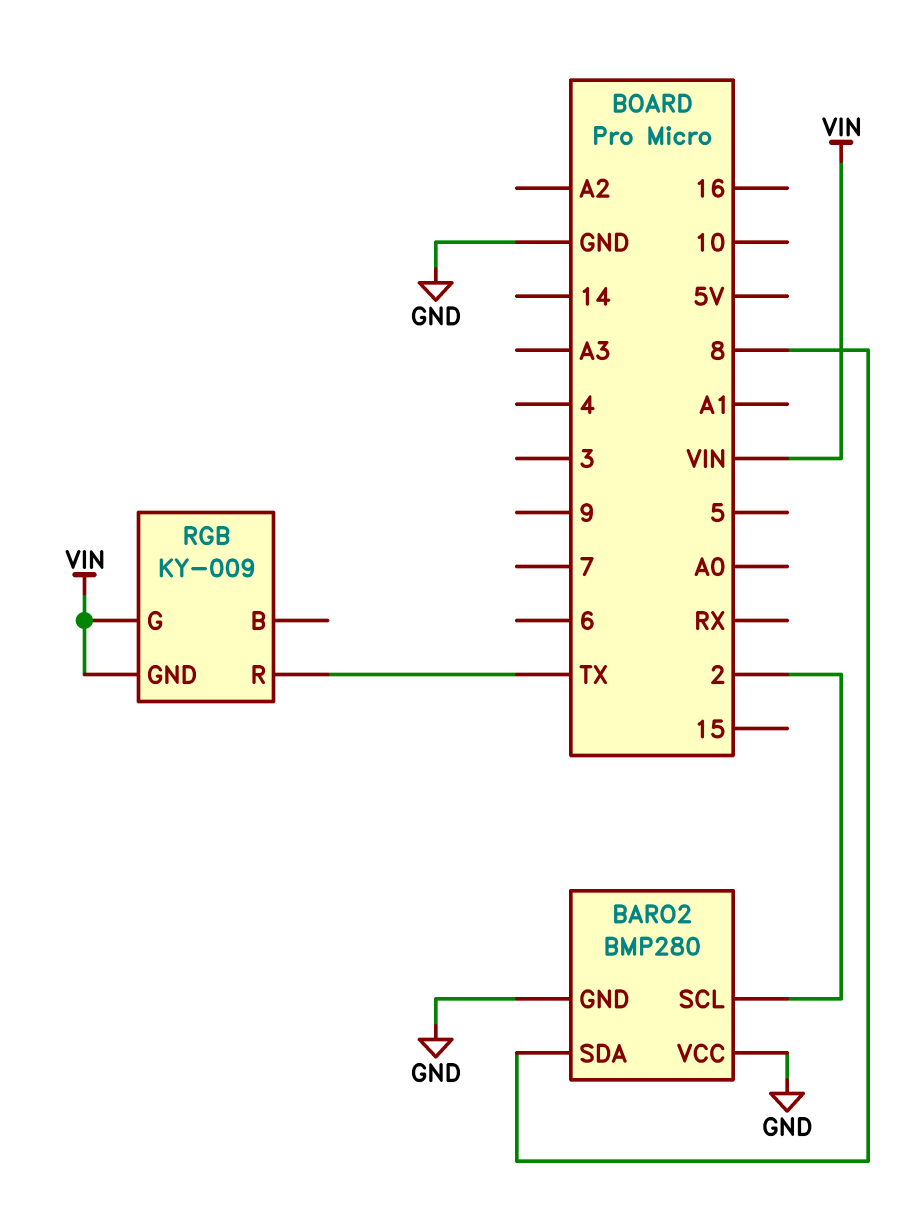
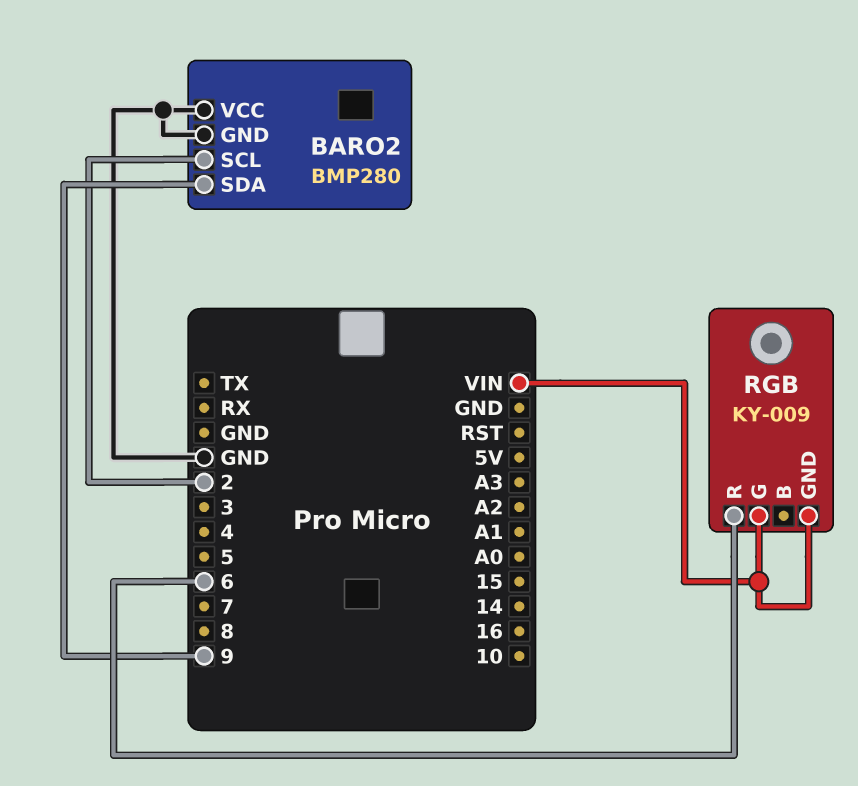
BARO2 pin SDA: 8 -> 9
RGB pin R: TX -> 6

